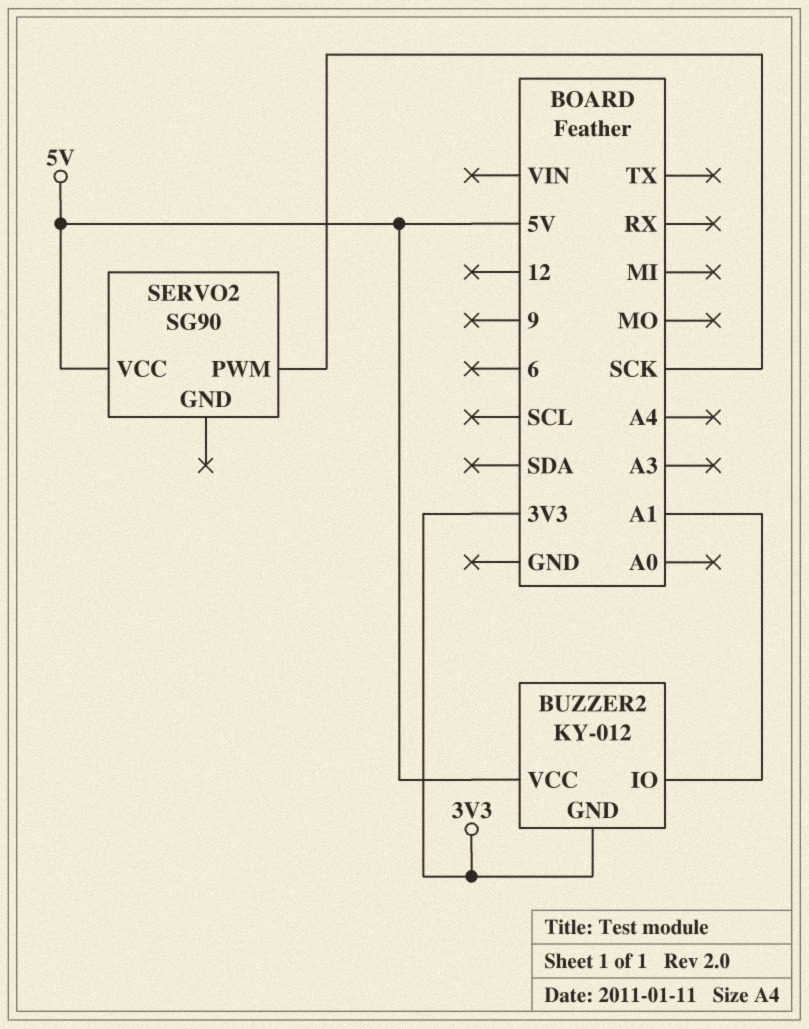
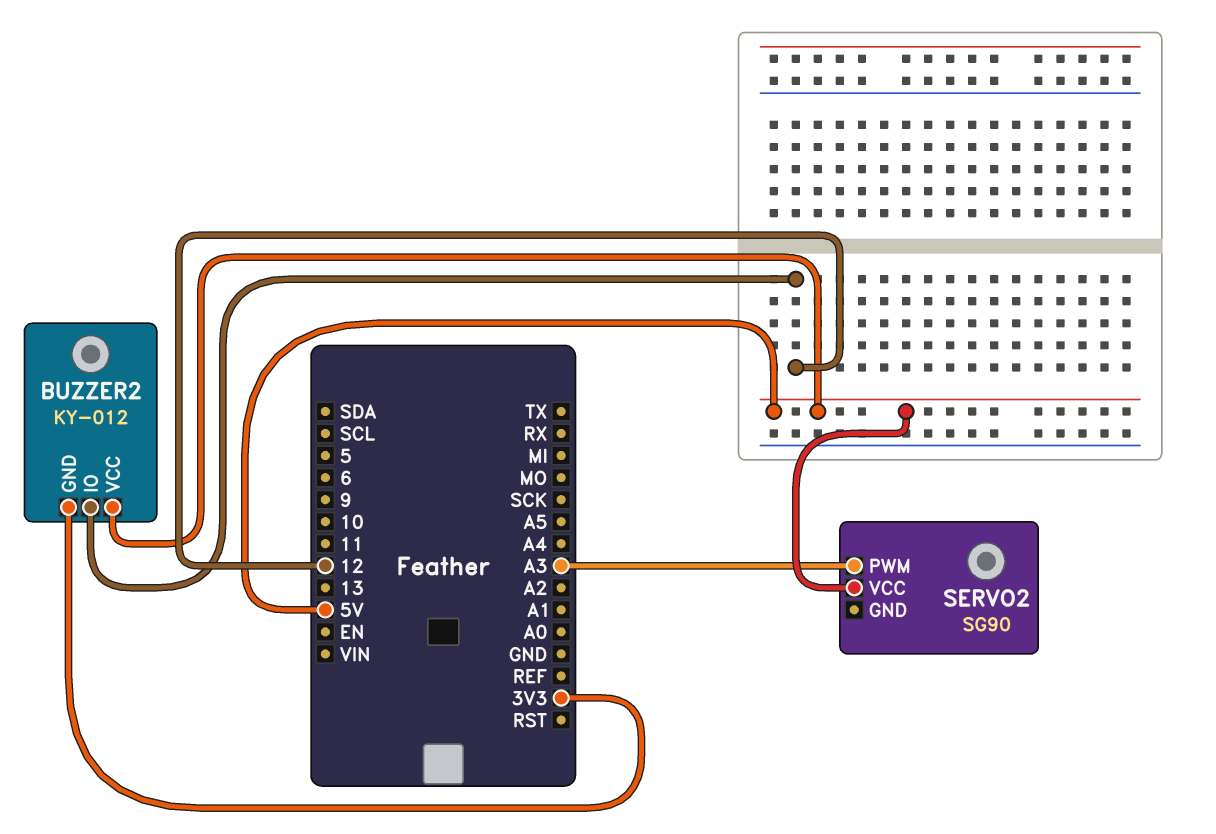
BUZZER2 pin IO: A1 -> 12
SERVO2 pin PWM: SCK -> A3

